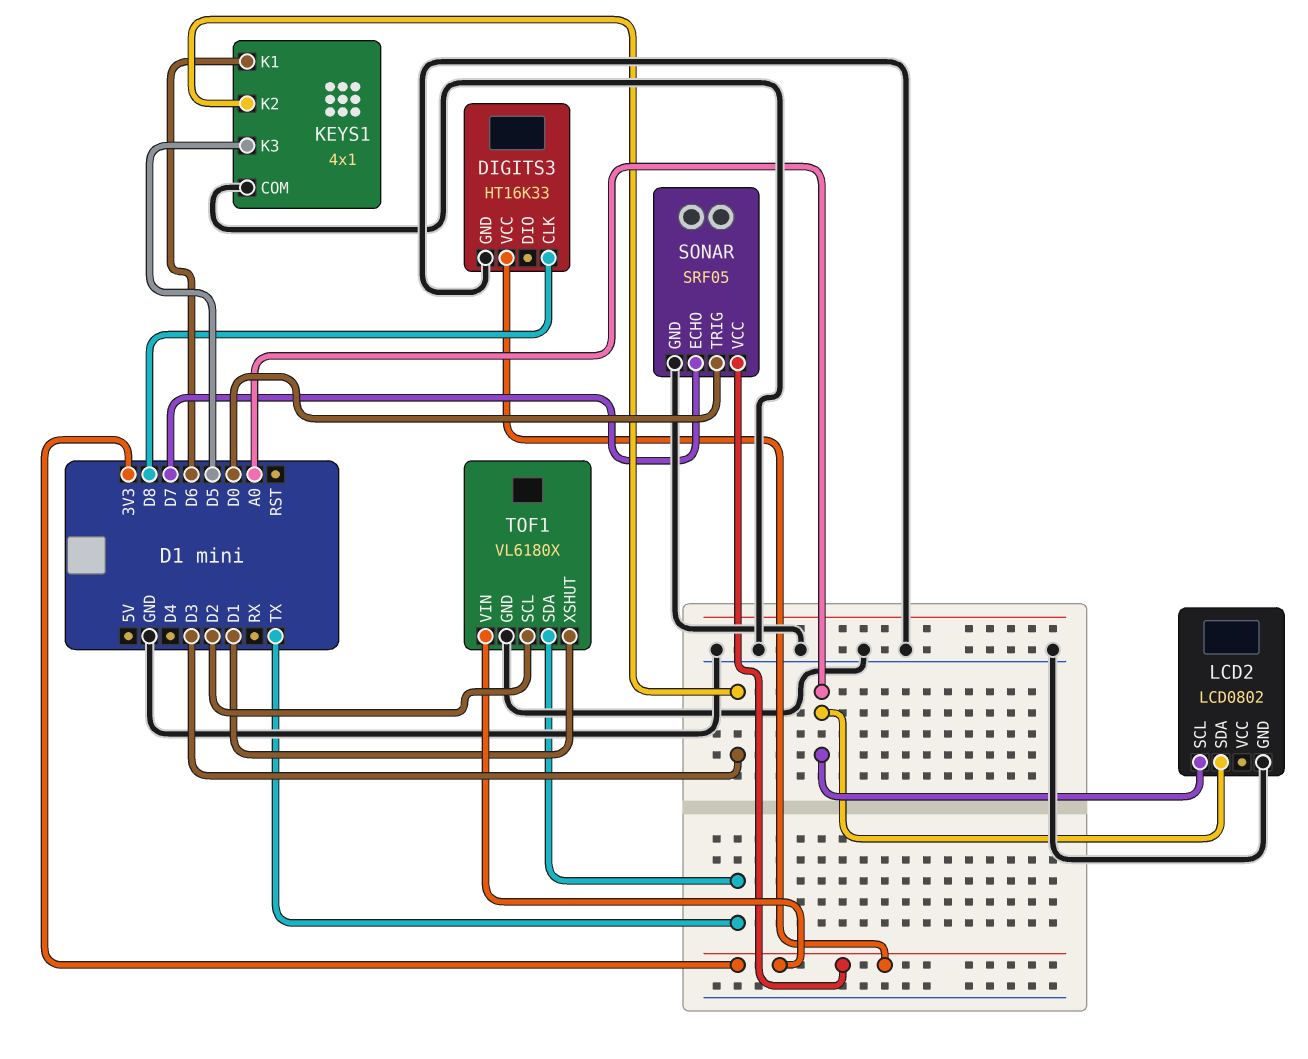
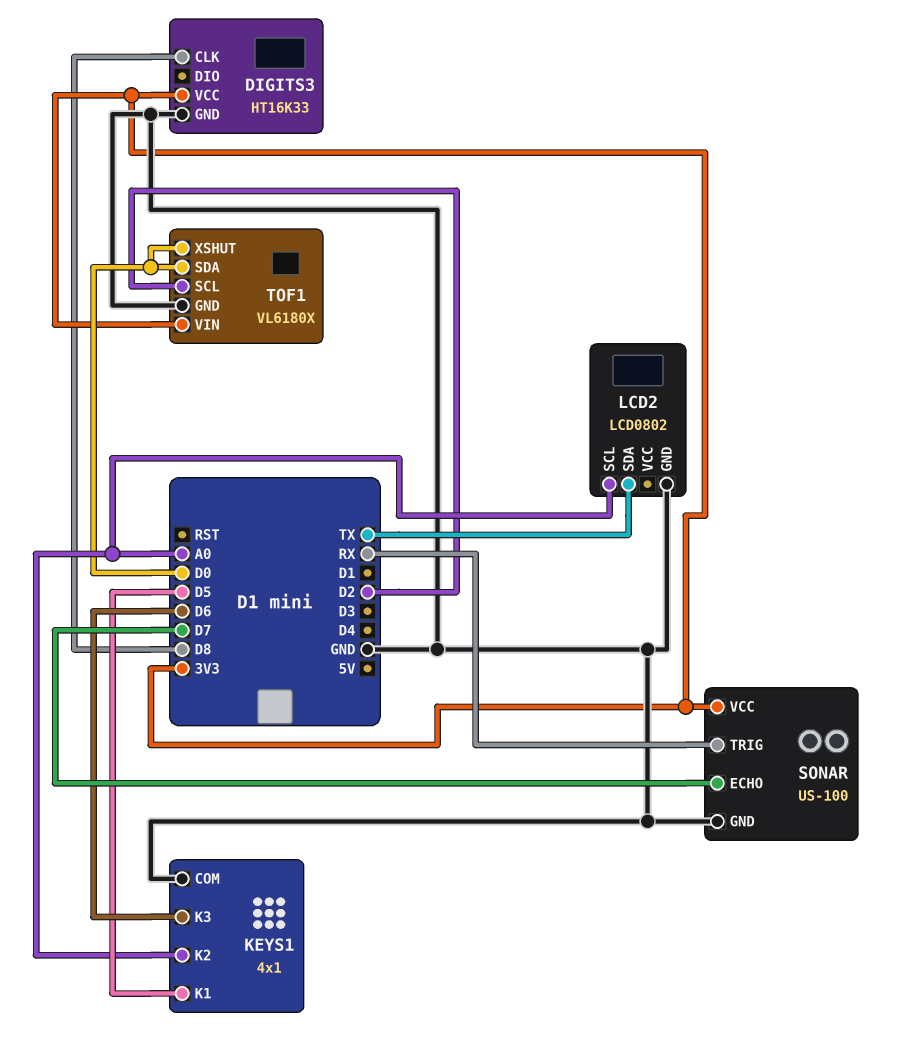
KEYS1 pin K1: D6 -> D5
KEYS1 pin K2: D3 -> A0
KEYS1 pin K3: D5 -> D6
LCD2 pin SDA: A0 -> TX
SONAR: SRF05 -> US-100
SONAR pin TRIG: D0 -> RX
TOF1 pin SDA: TX -> D0
TOF1 pin XSHUT: D1 -> D0

